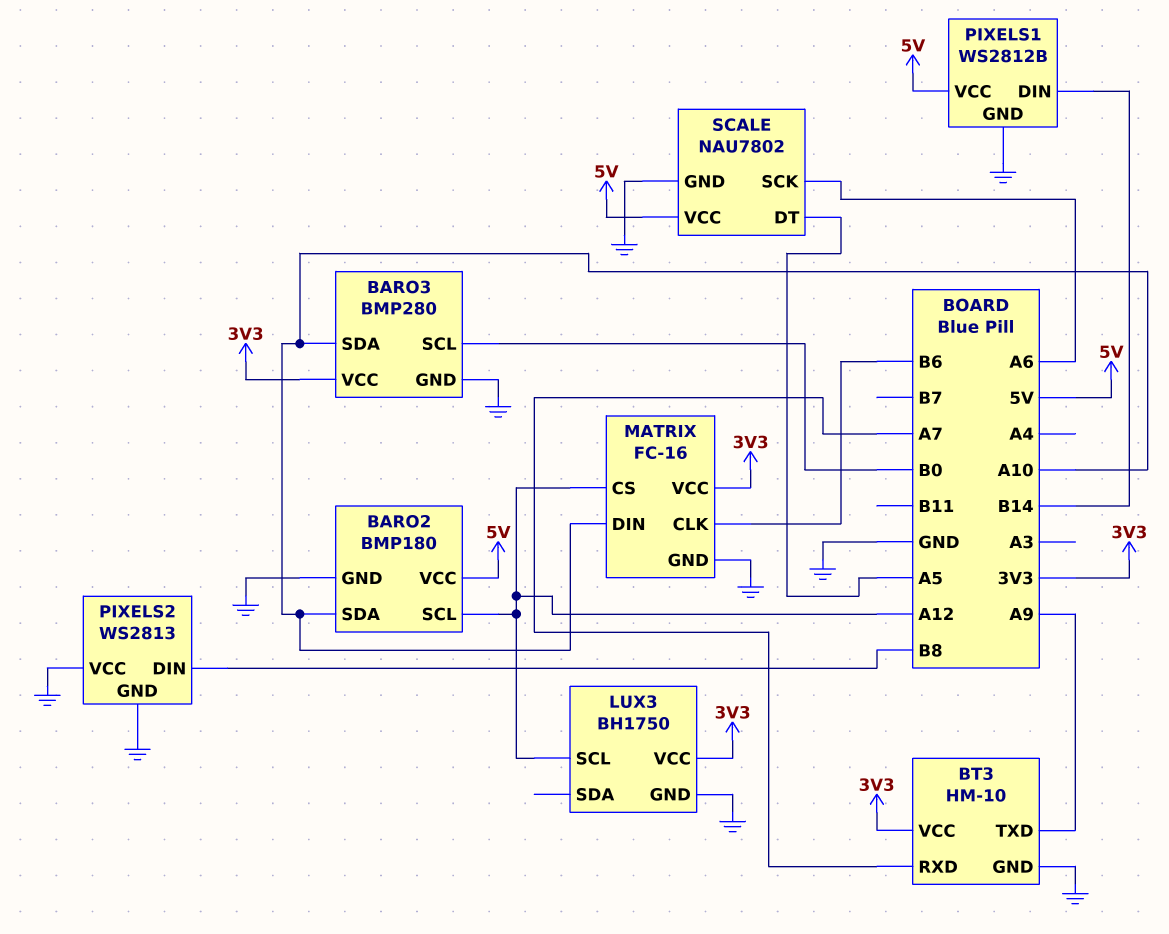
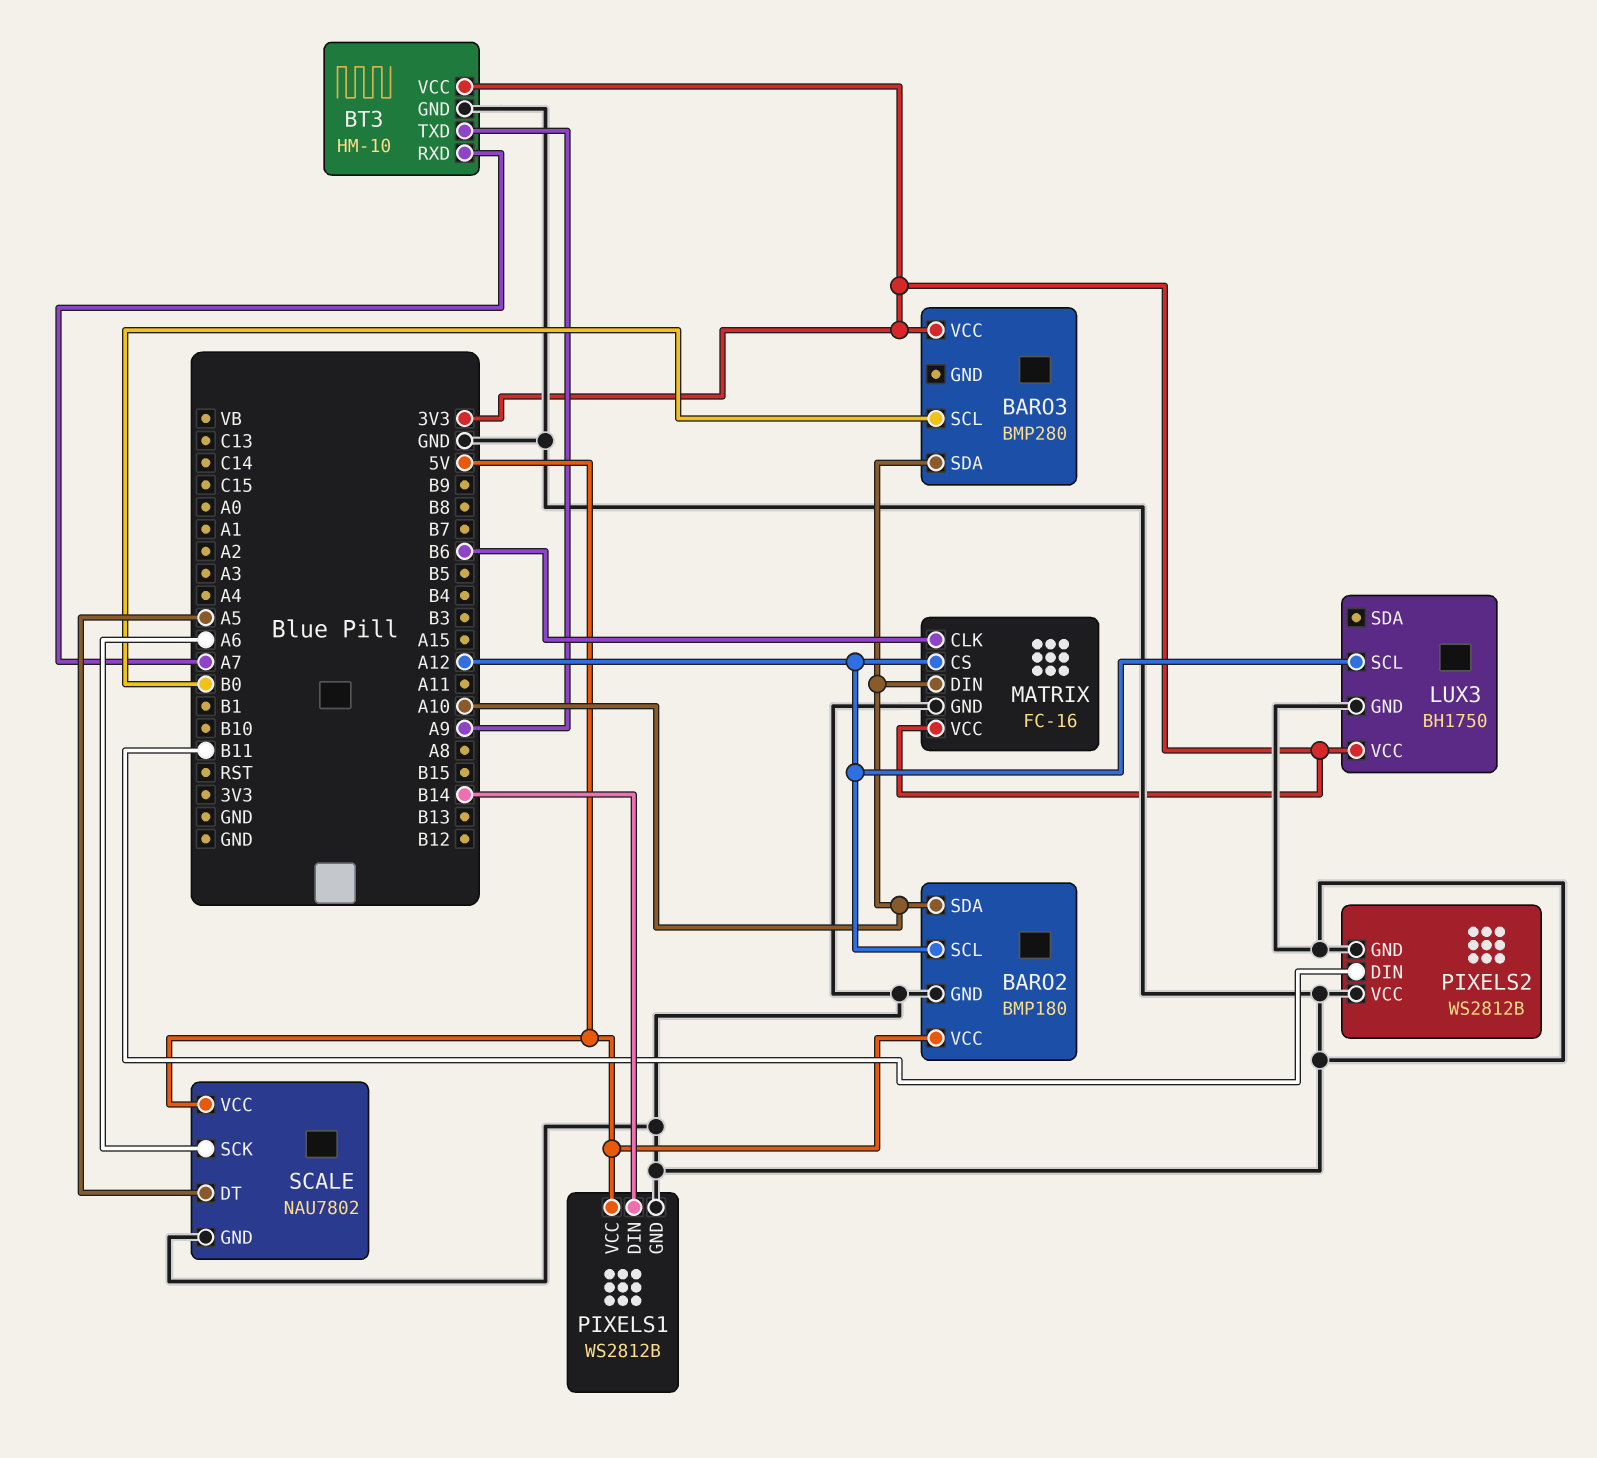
BARO3 pin GND: GND -> none
PIXELS2: WS2813 -> WS2812B
PIXELS2 pin DIN: B8 -> B11

